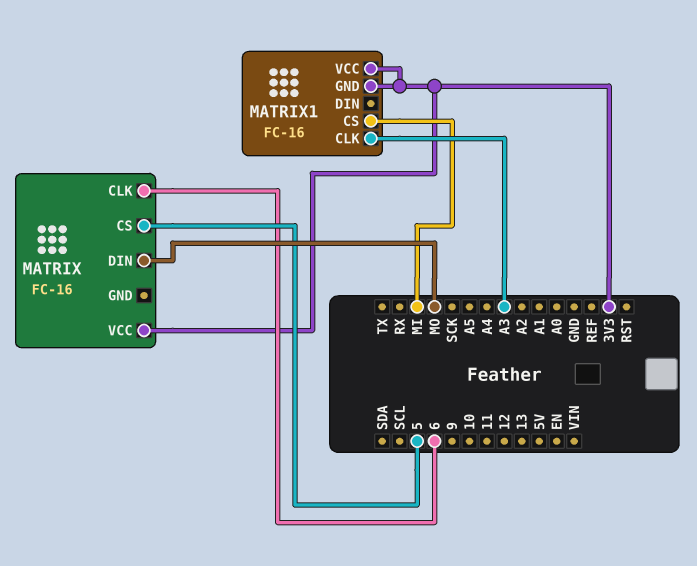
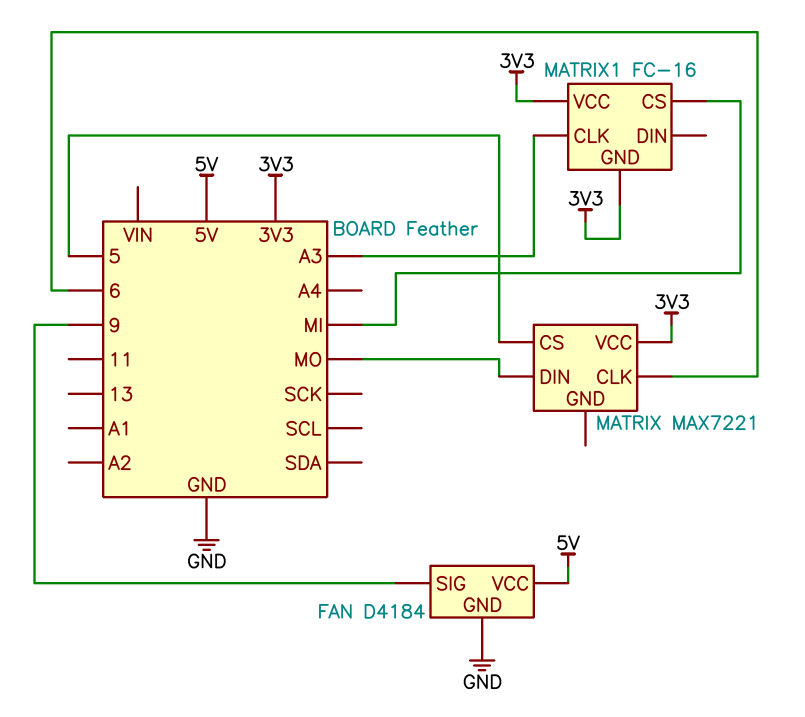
FAN: none -> D4184
FAN pin GND: none -> GND
FAN pin SIG: none -> 9
FAN pin VCC: none -> 5V
MATRIX: FC-16 -> MAX7221

